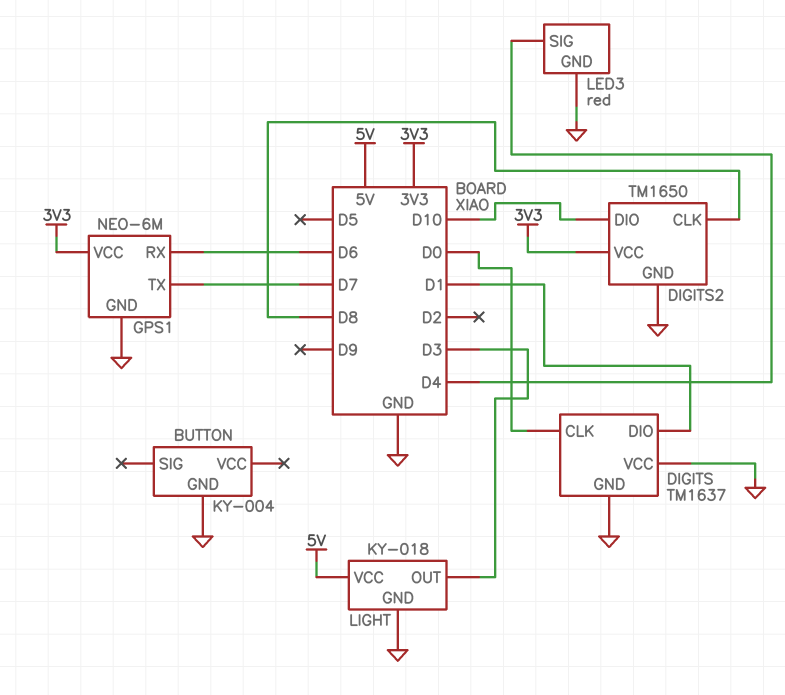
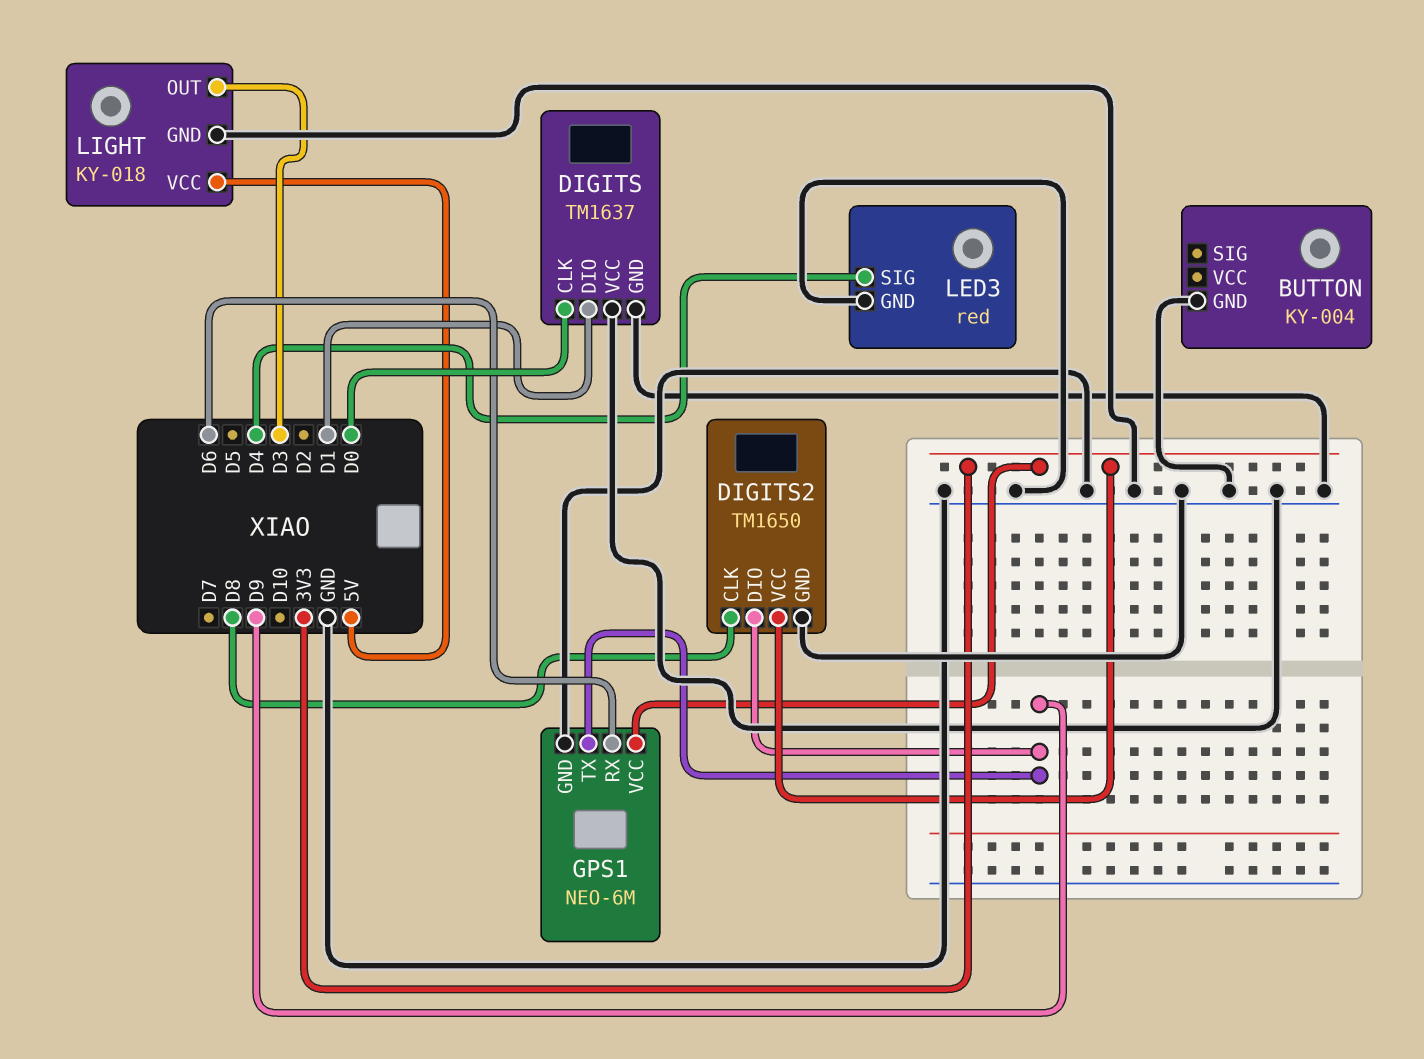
DIGITS2 pin DIO: D10 -> D9
GPS1 pin TX: D7 -> D9

